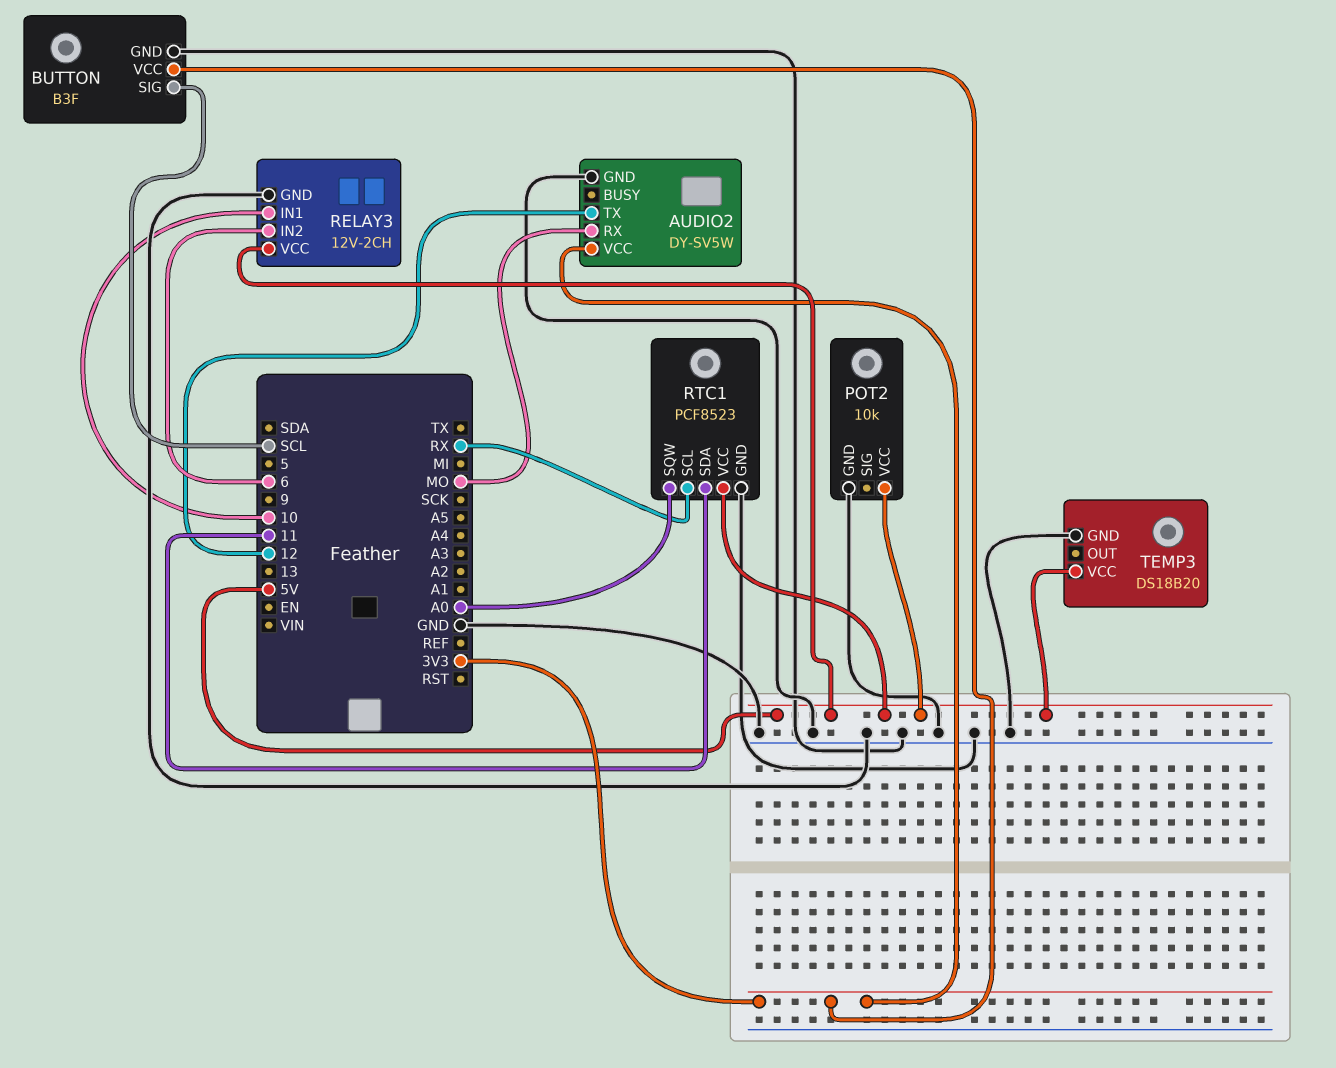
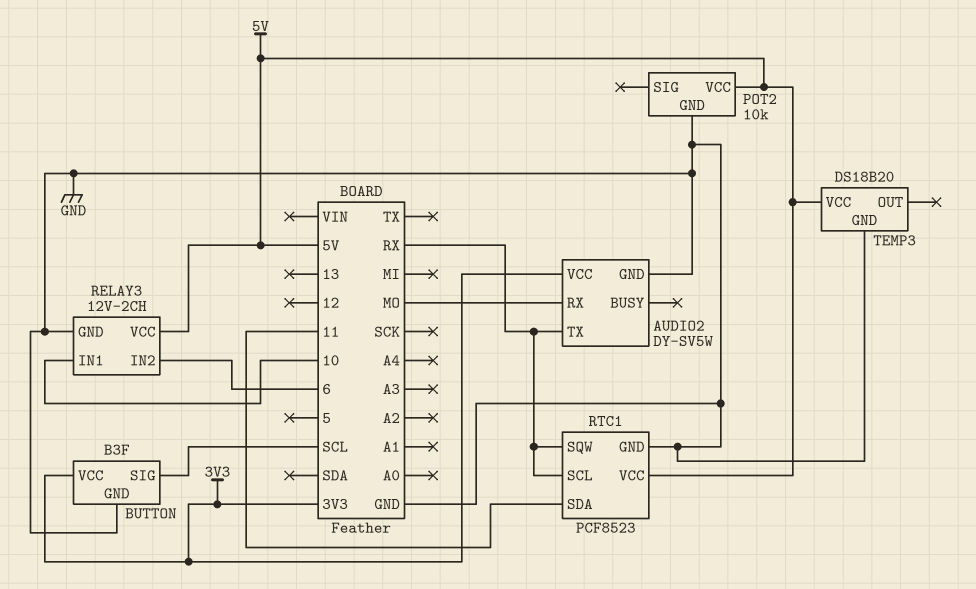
AUDIO2 pin TX: 12 -> RX
RTC1 pin SQW: A0 -> RX

